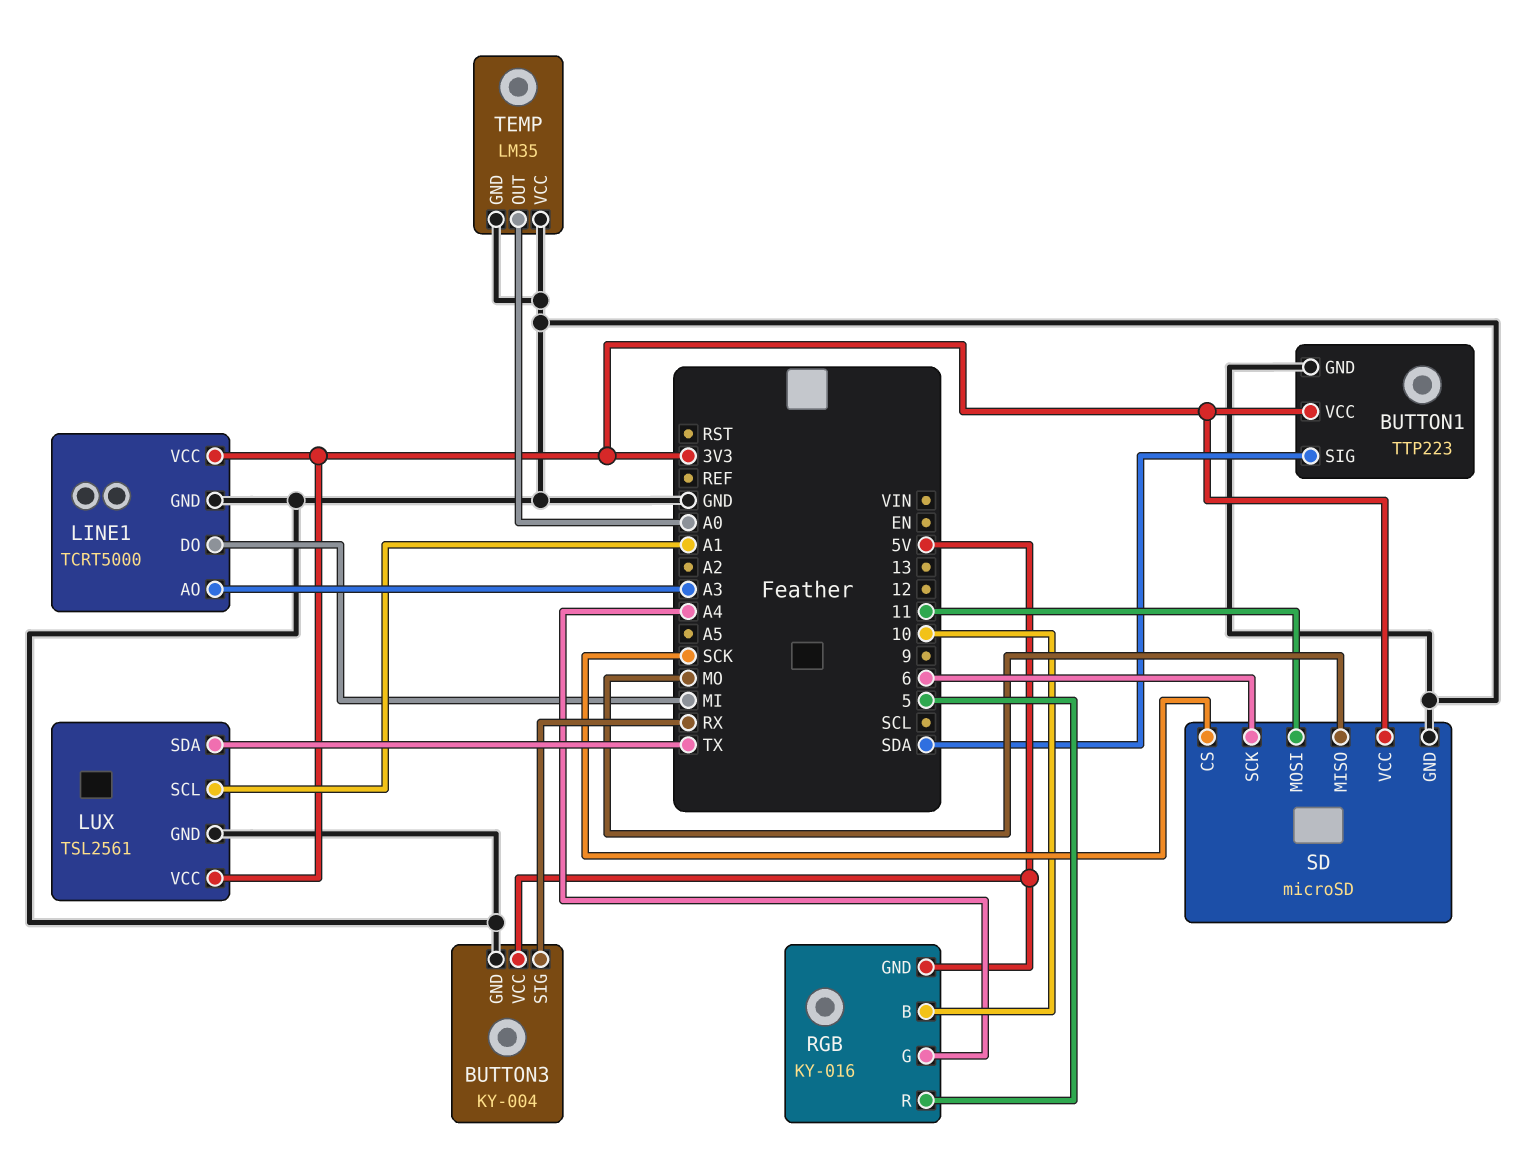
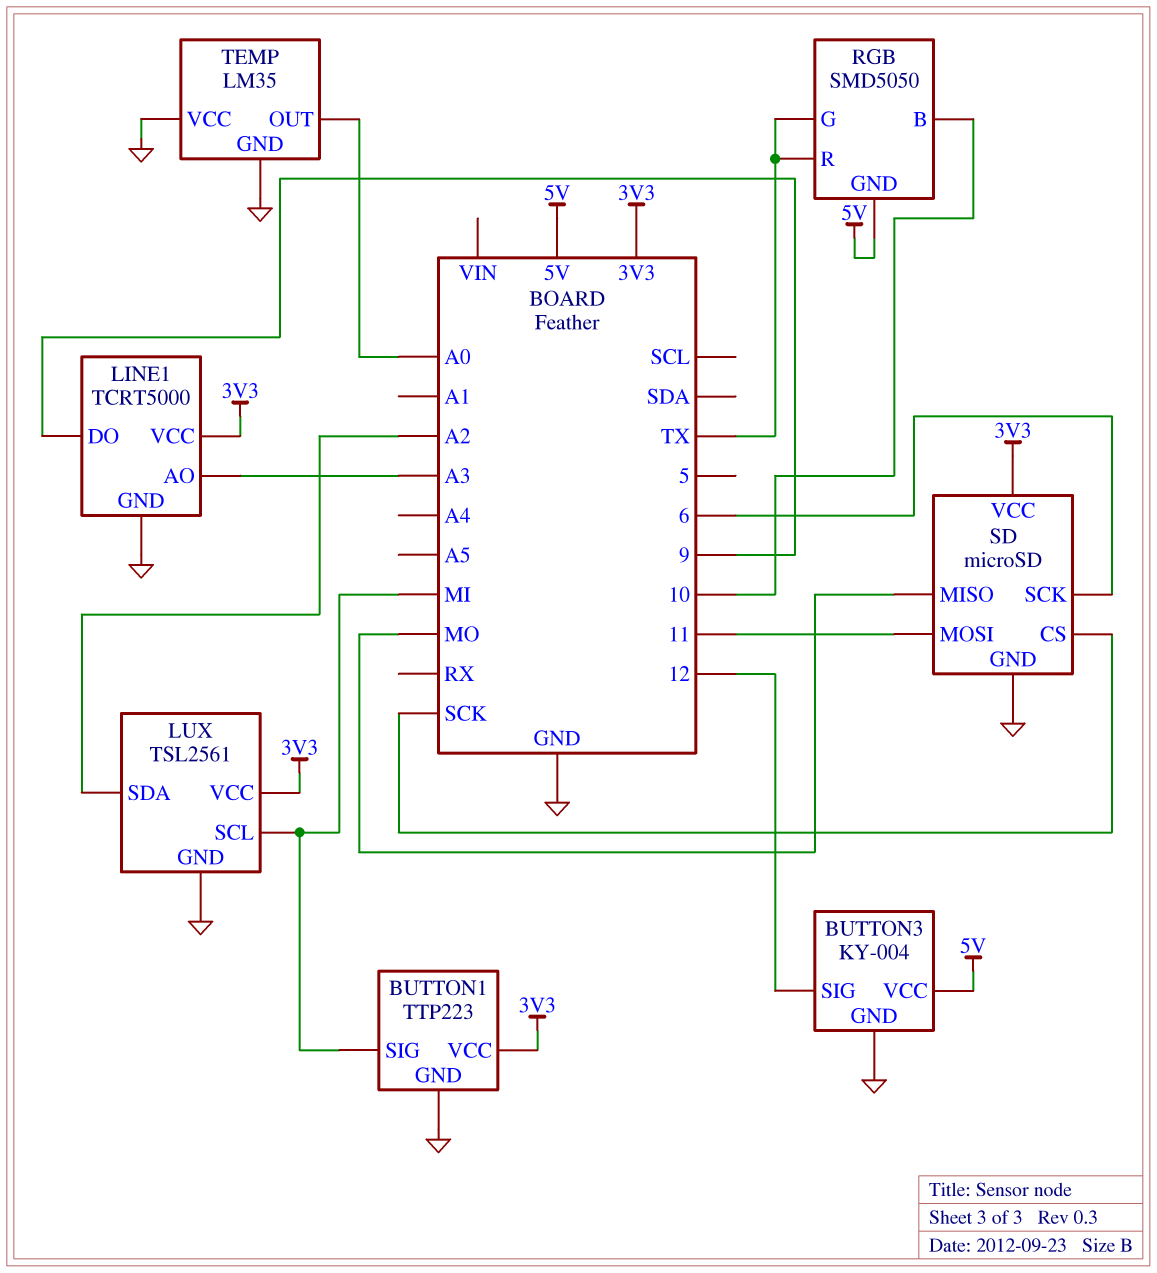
BUTTON1 pin SIG: SDA -> MI
BUTTON3 pin SIG: RX -> 12
LINE1 pin DO: MI -> 9
LUX pin SCL: A1 -> MI
LUX pin SDA: TX -> A2
RGB: KY-016 -> SMD5050
RGB pin G: A4 -> TX
RGB pin R: 5 -> TX

